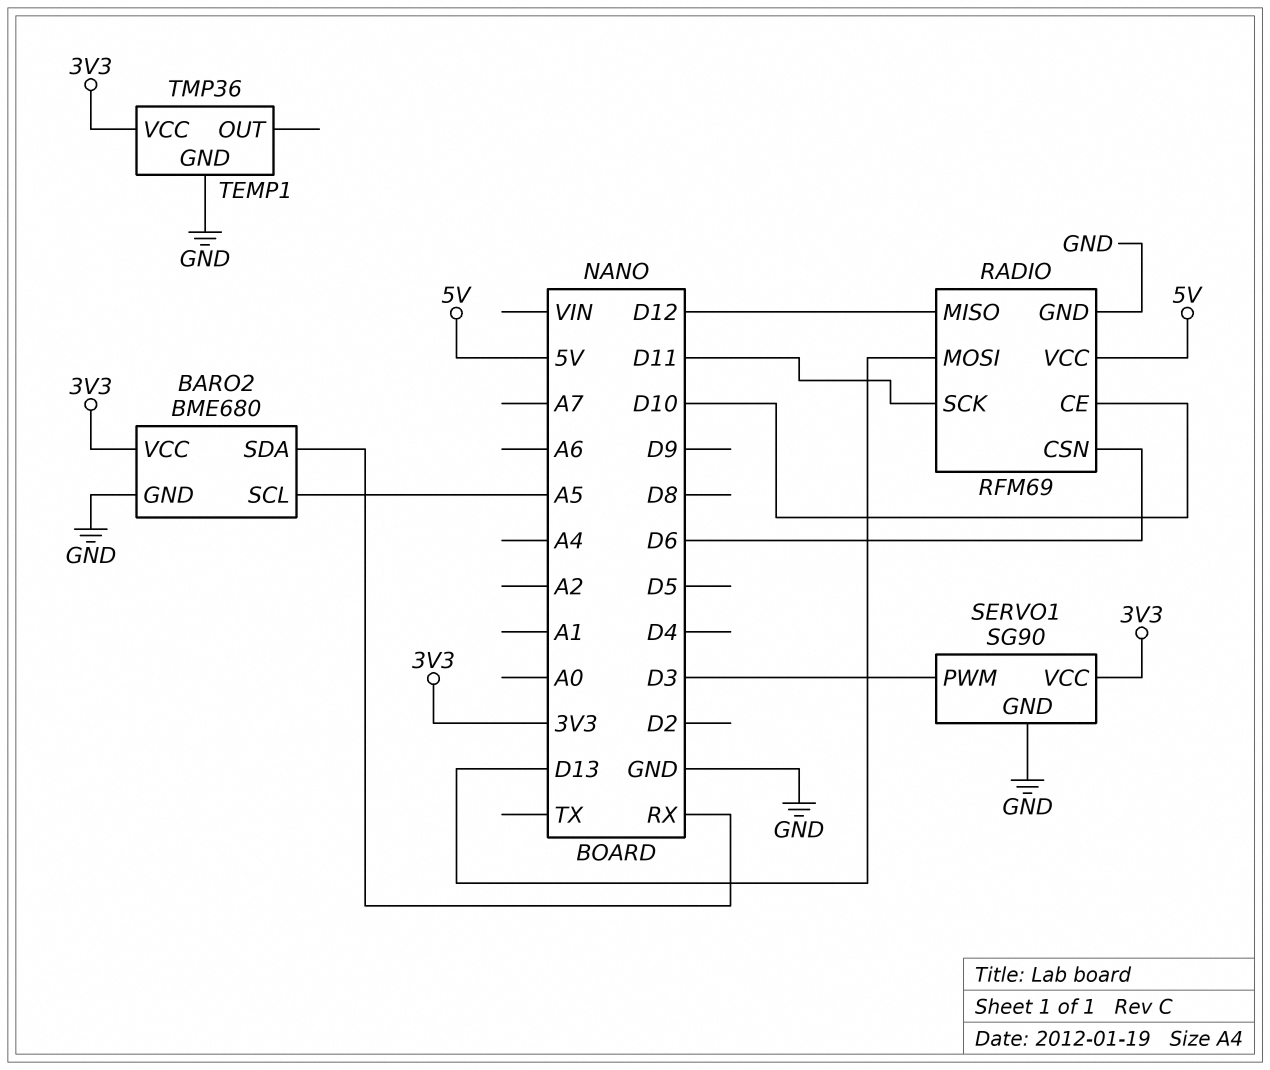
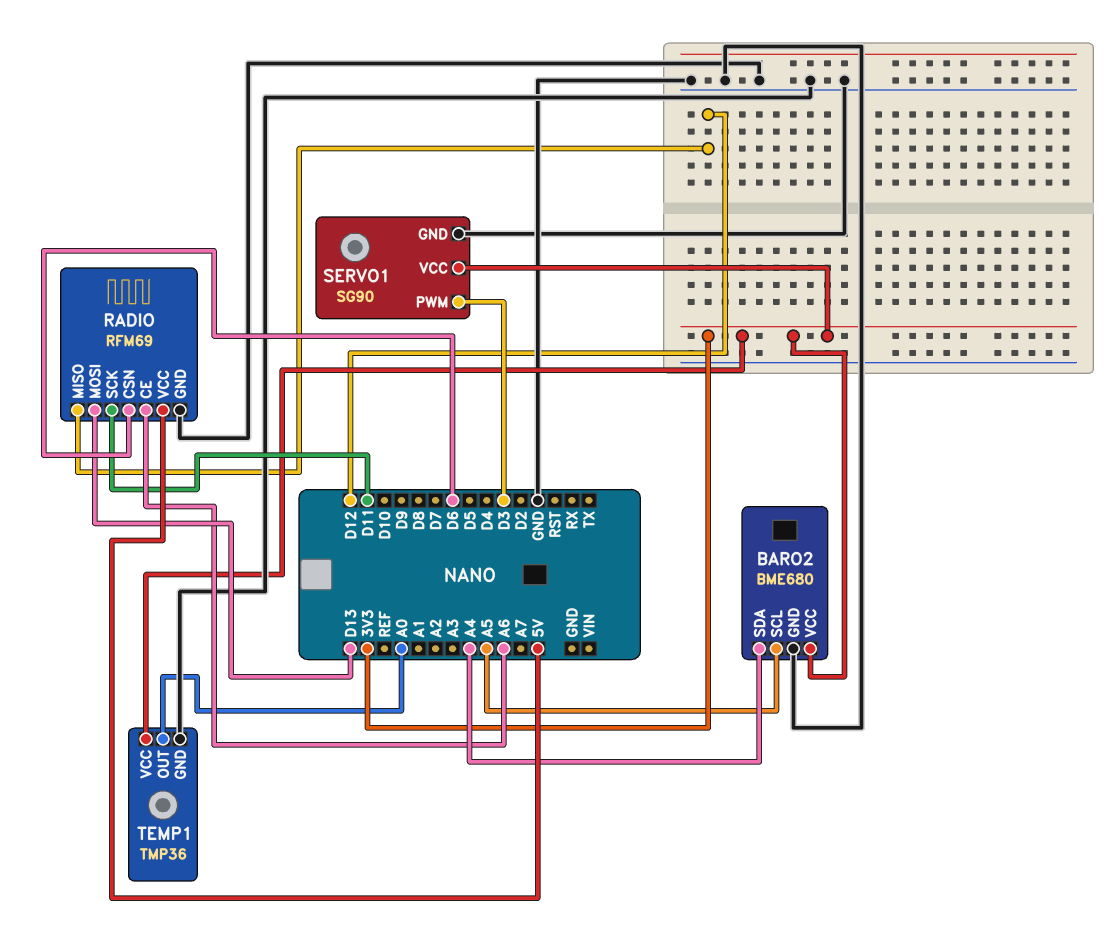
BARO2 pin SDA: RX -> A4
RADIO pin CE: D10 -> A6
TEMP1 pin OUT: none -> A0

